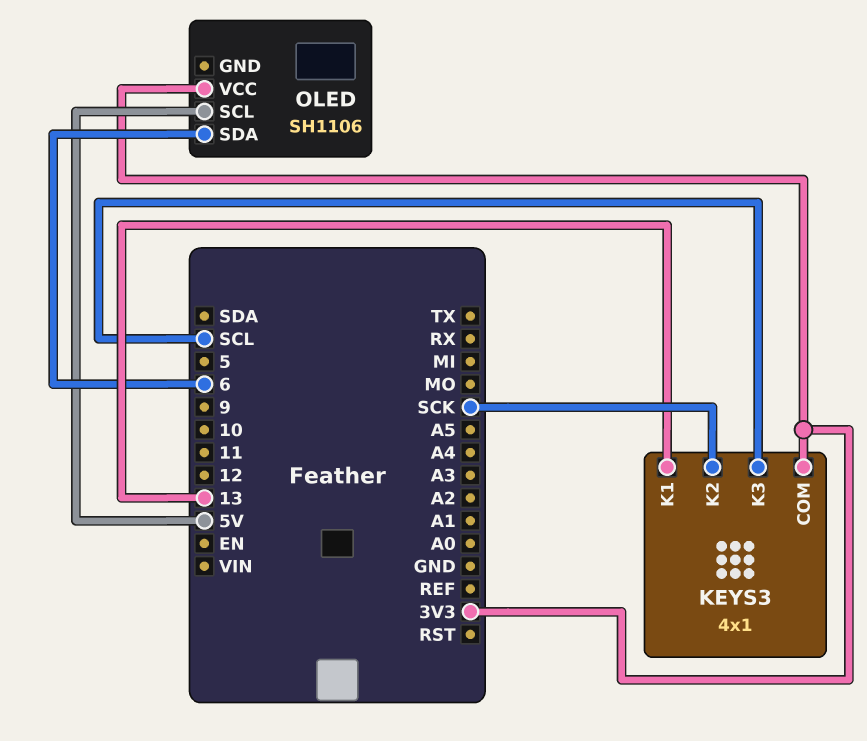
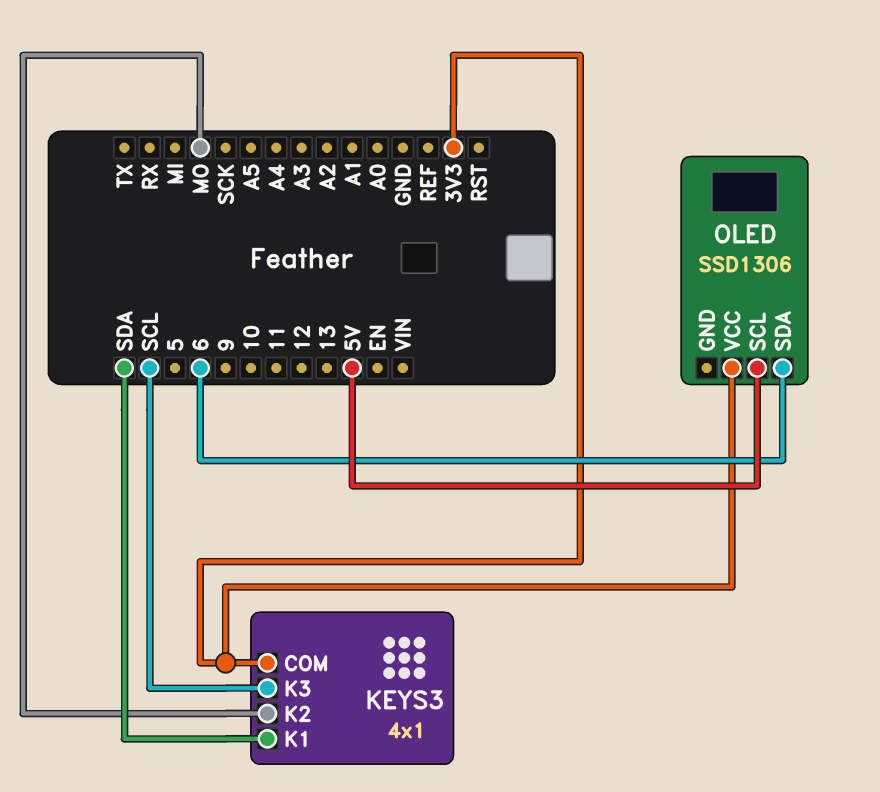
KEYS3 pin K1: 13 -> SDA
KEYS3 pin K2: SCK -> MO
OLED: SH1106 -> SSD1306

